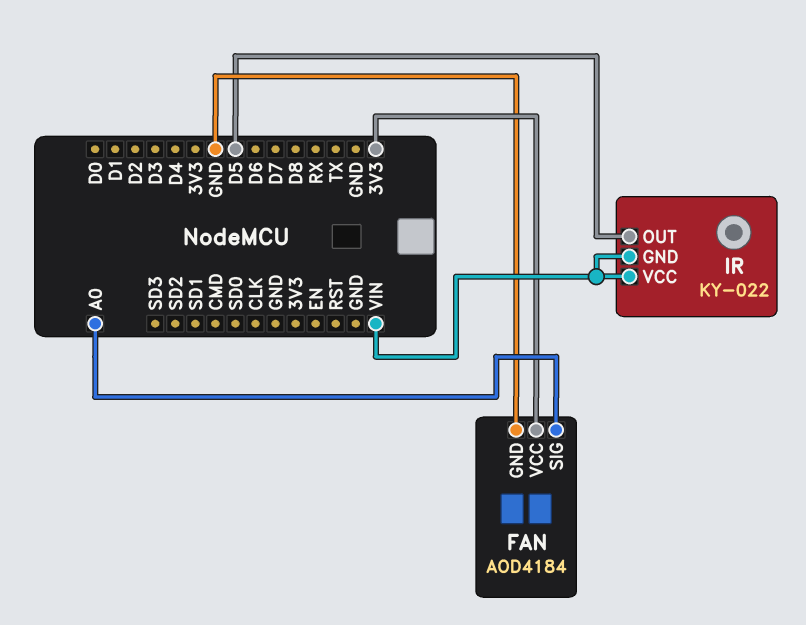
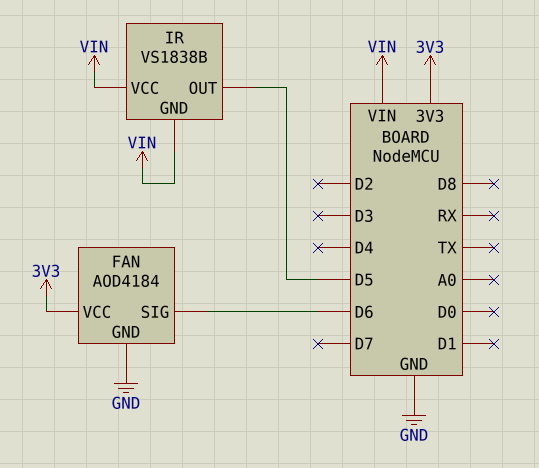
FAN pin SIG: A0 -> D6
IR: KY-022 -> VS1838B

